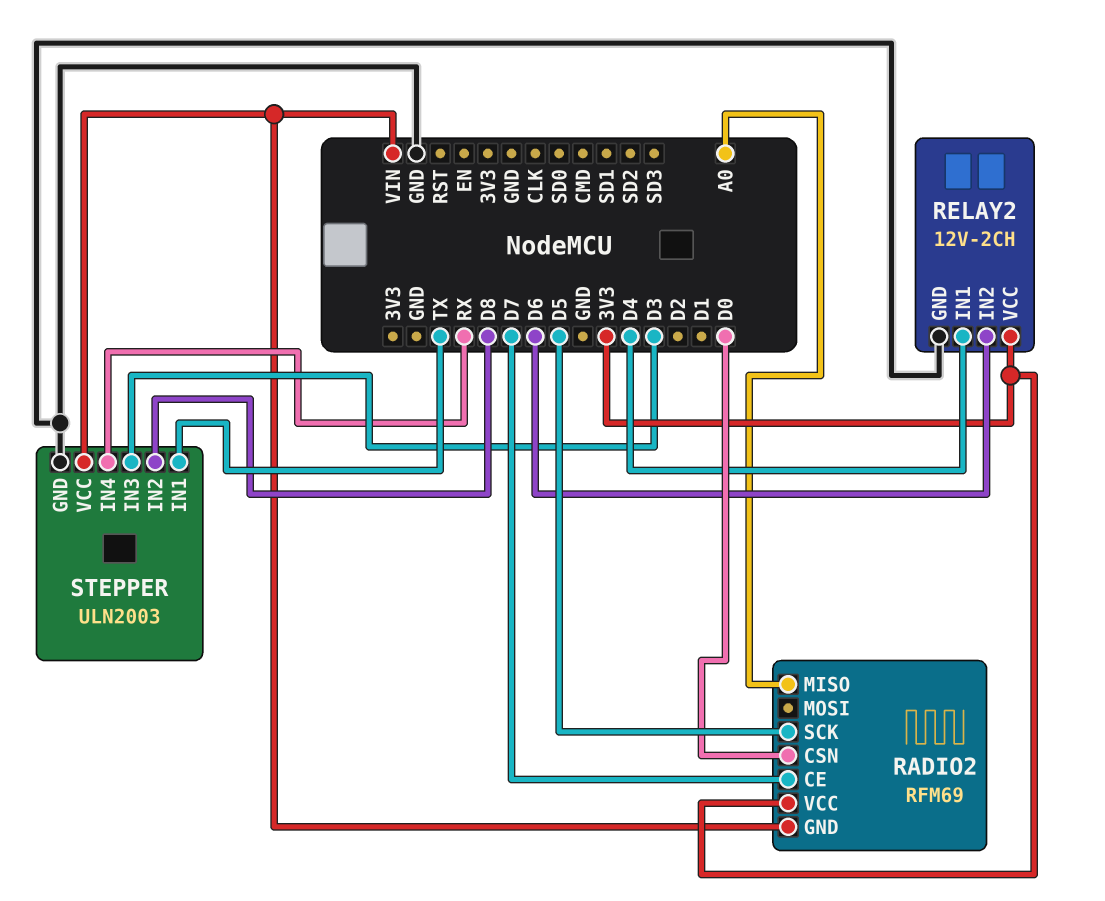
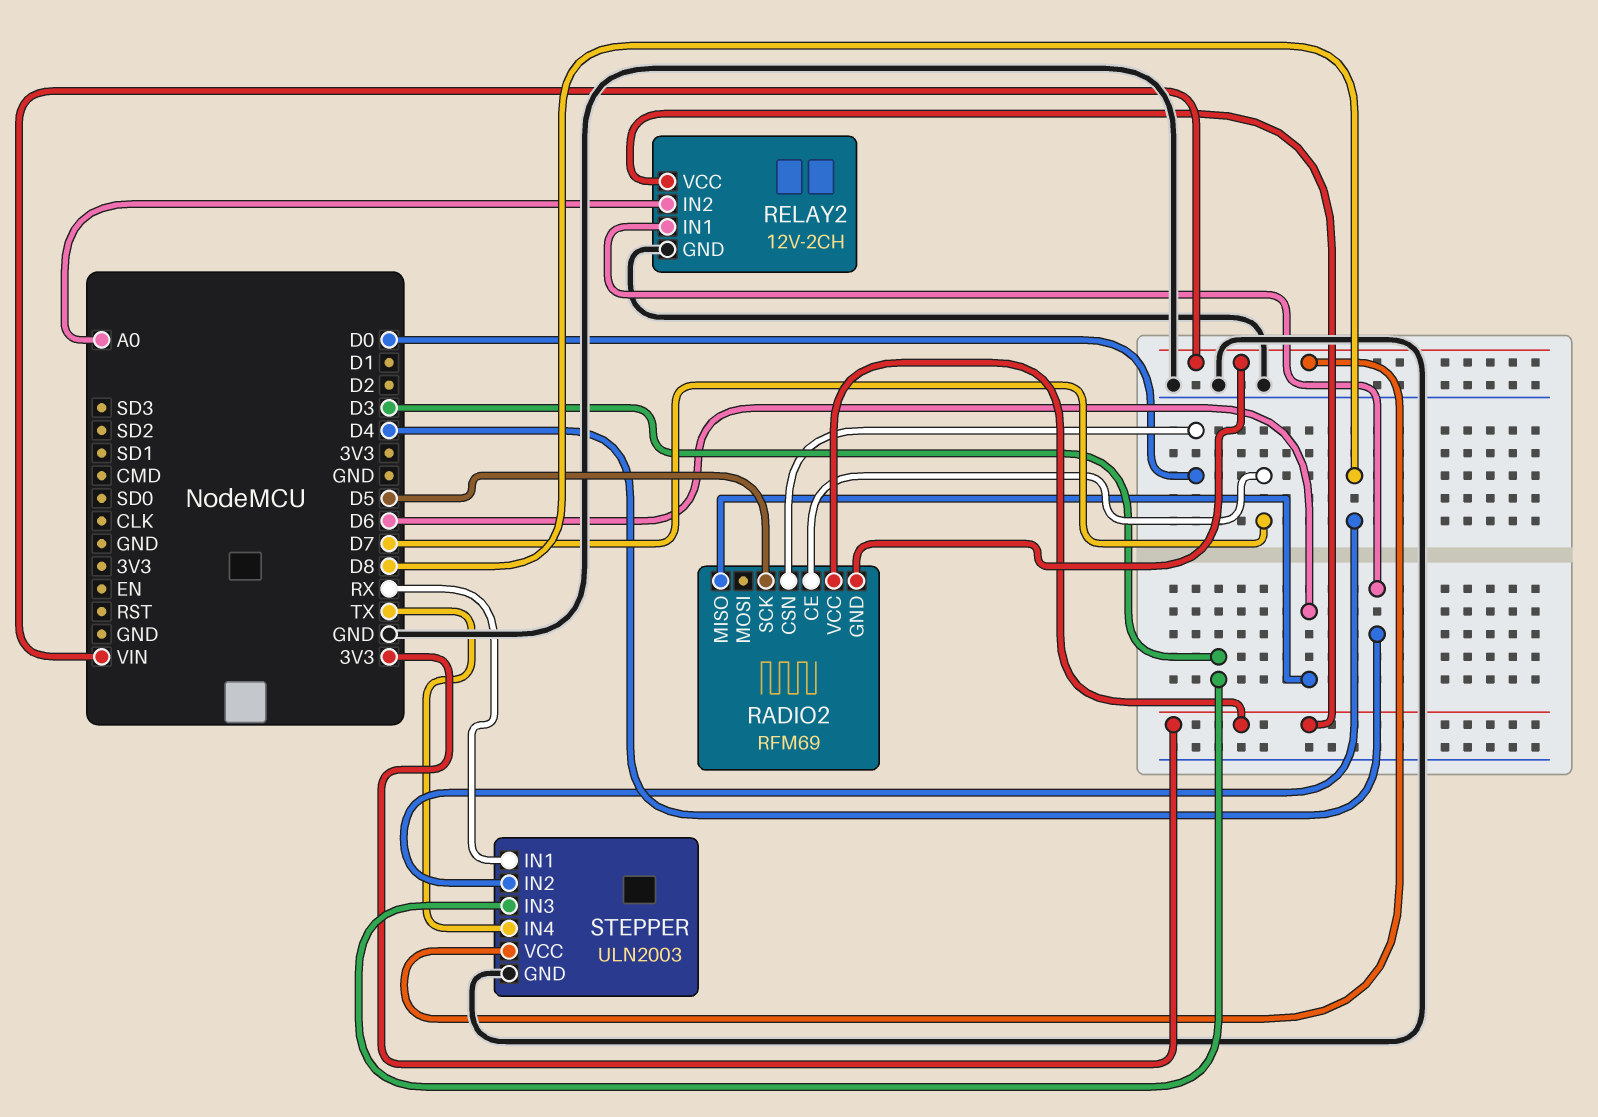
RADIO2 pin MISO: A0 -> D6
RELAY2 pin IN2: D6 -> A0
STEPPER pin IN1: TX -> RX
STEPPER pin IN4: RX -> TX

